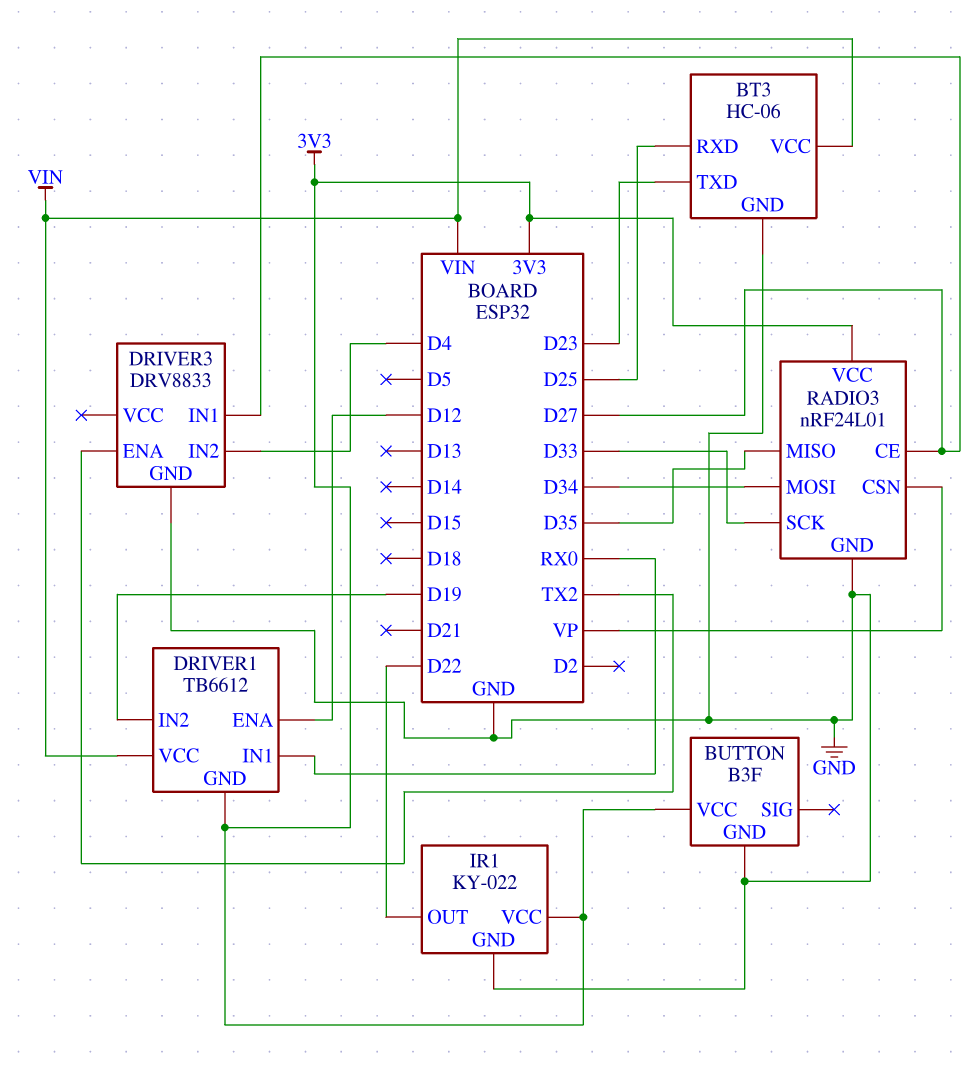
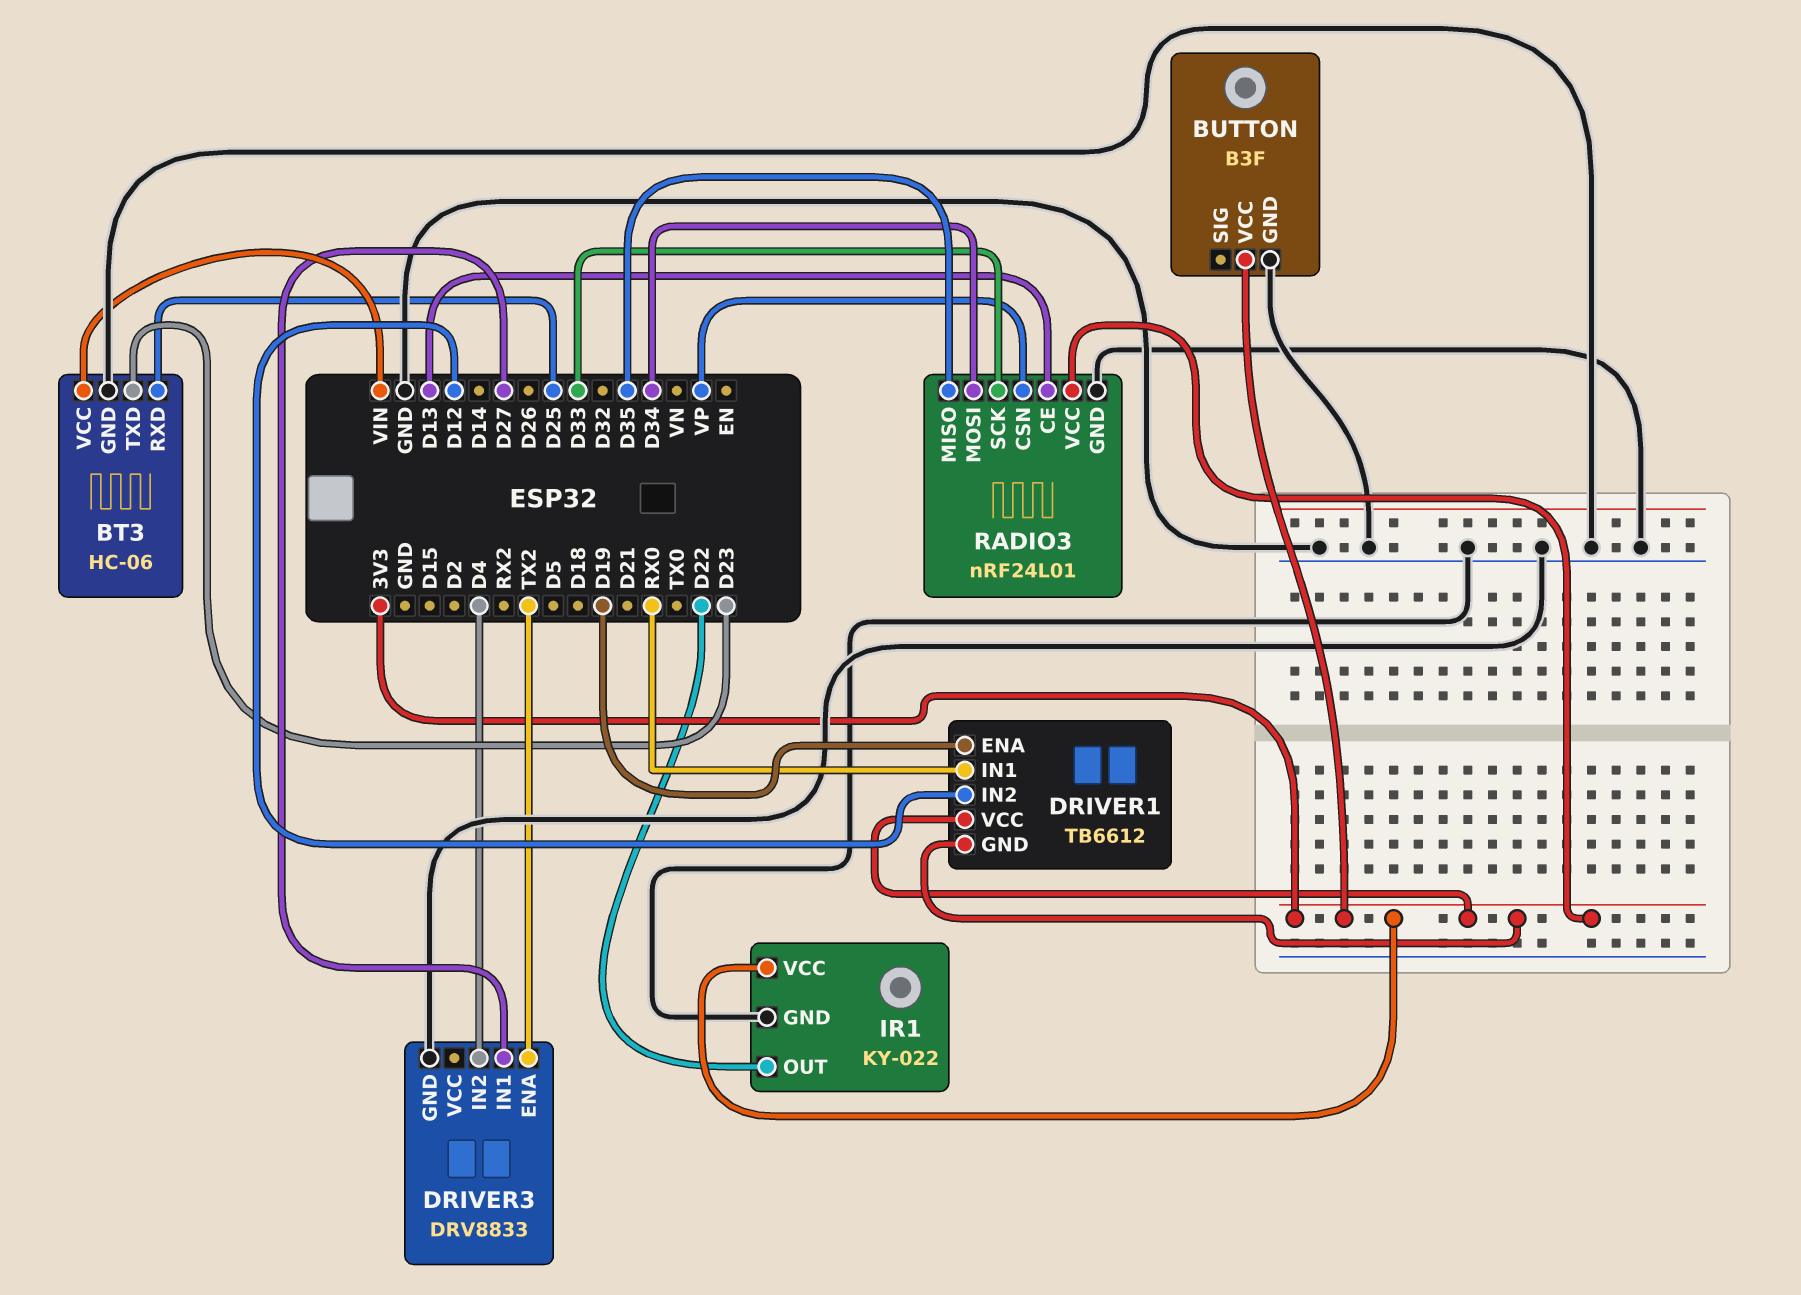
DRIVER1 pin ENA: D12 -> D19
DRIVER1 pin IN2: D19 -> D12
DRIVER1 pin VCC: VIN -> 3V3
RADIO3 pin CE: D27 -> D13

